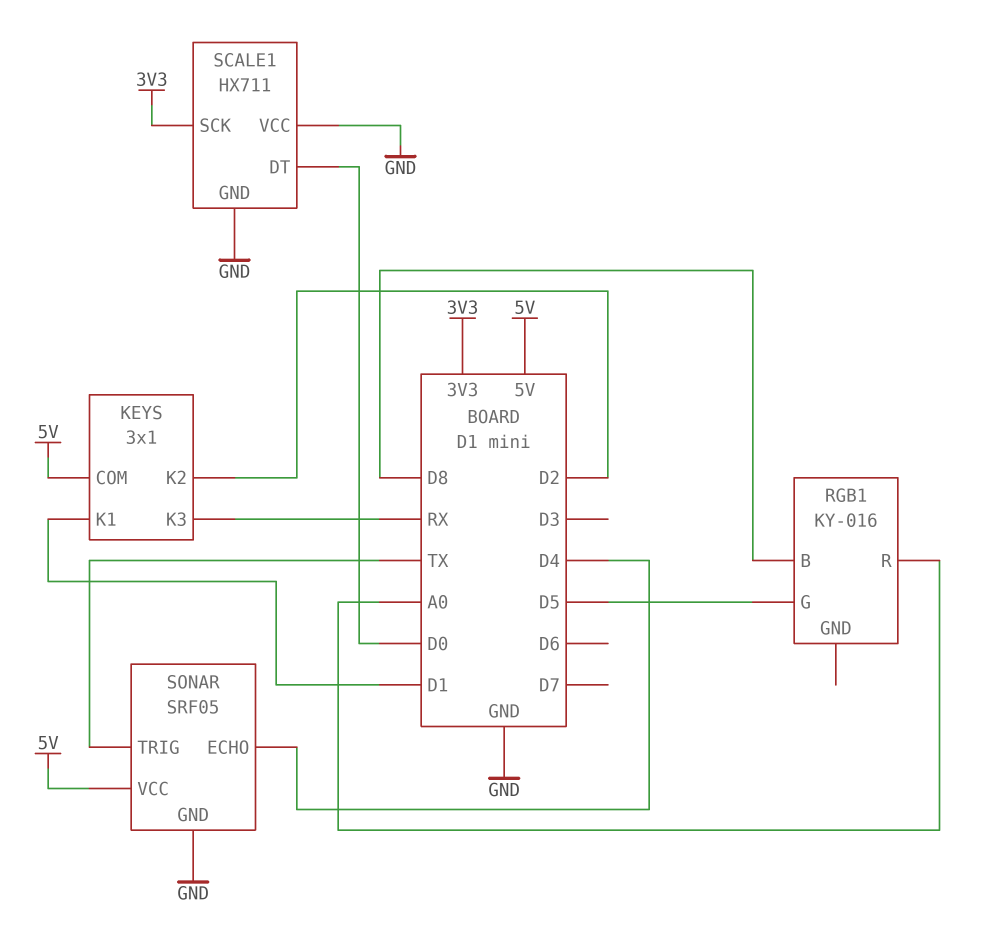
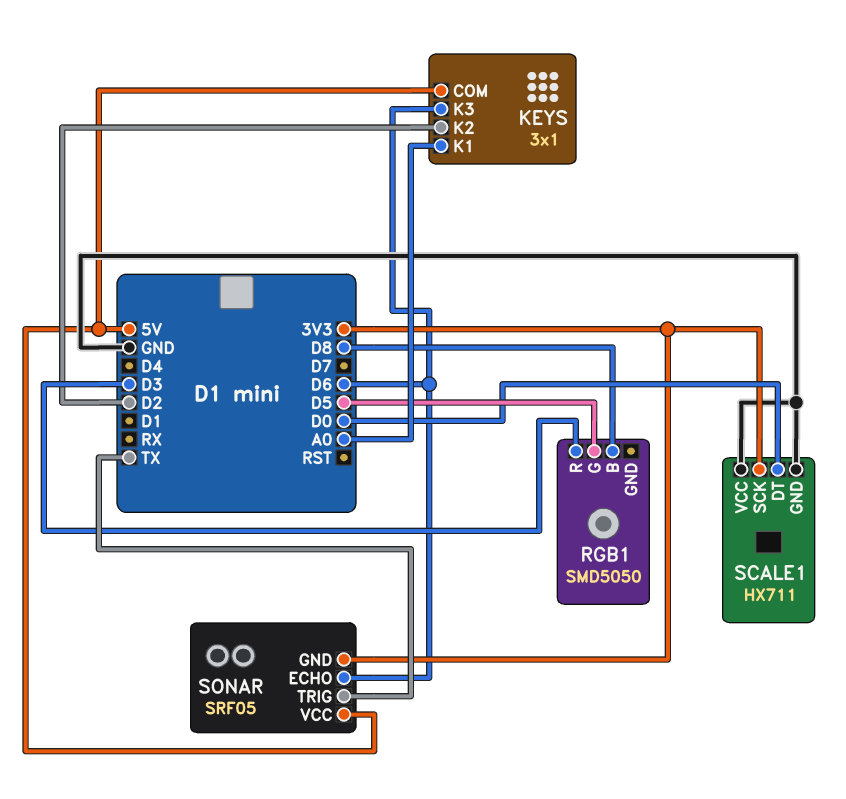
KEYS pin K1: D1 -> A0
KEYS pin K3: RX -> D6
RGB1: KY-016 -> SMD5050
RGB1 pin R: A0 -> D3
SONAR pin ECHO: D4 -> D6
SONAR pin GND: GND -> 3V3

